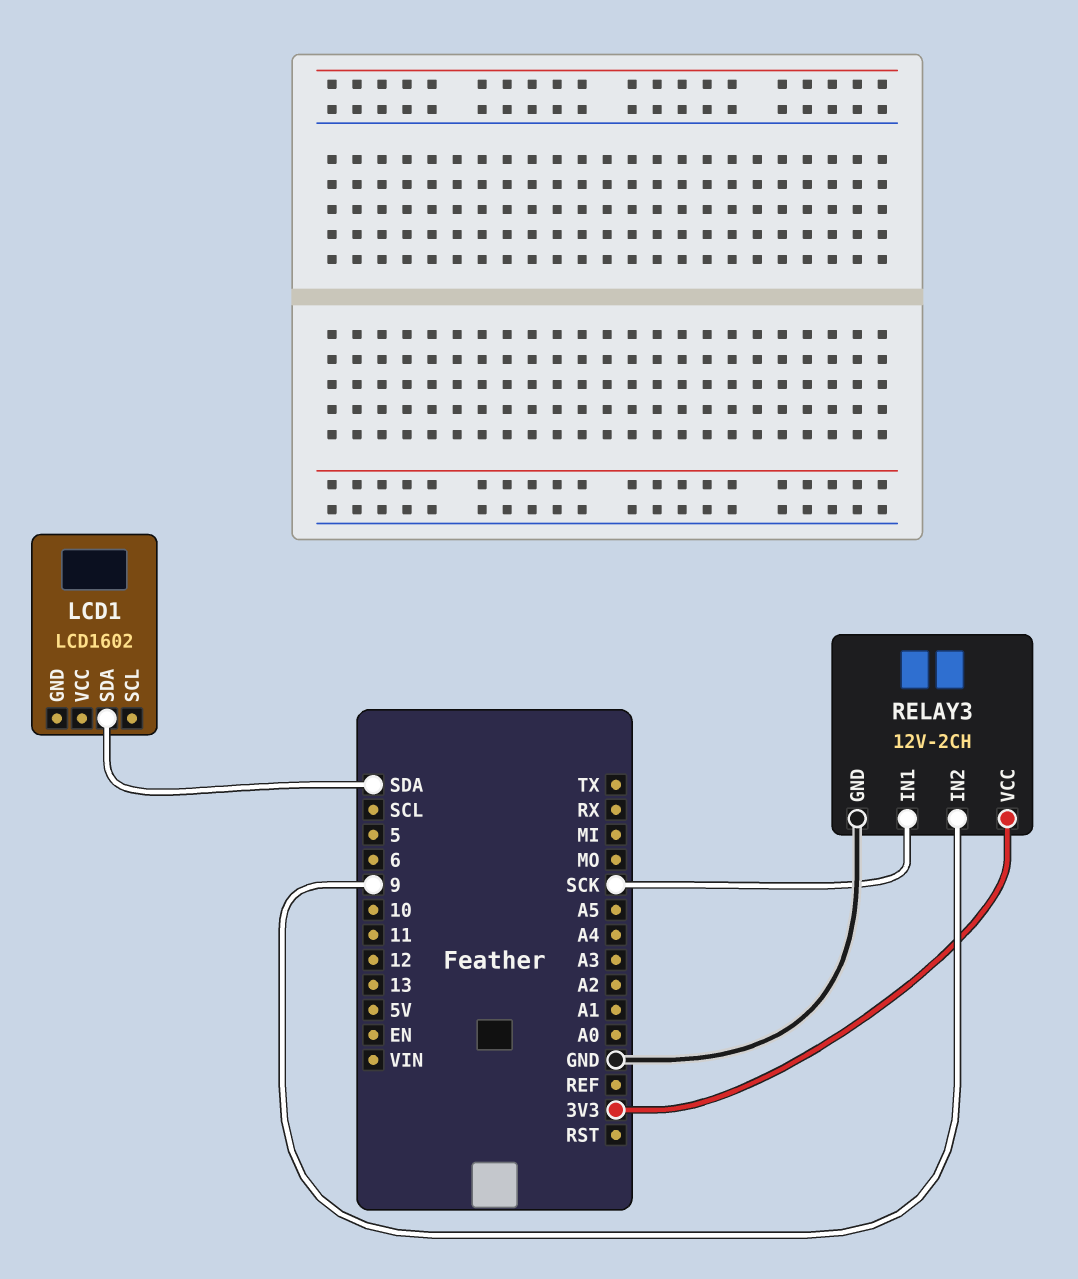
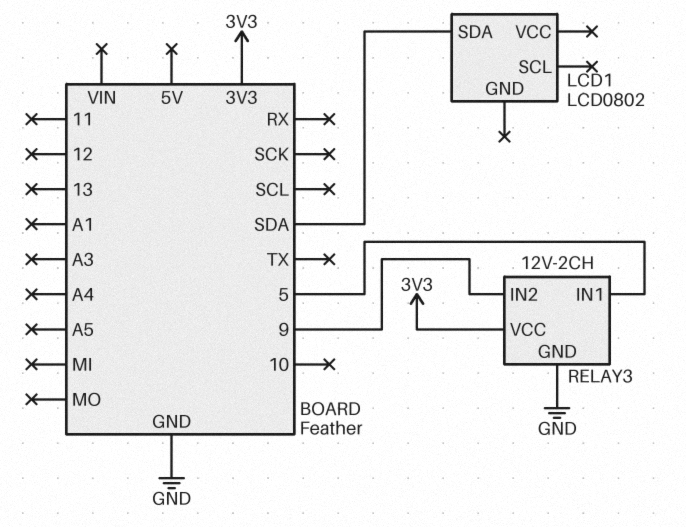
LCD1: LCD1602 -> LCD0802
RELAY3 pin IN1: SCK -> 5

